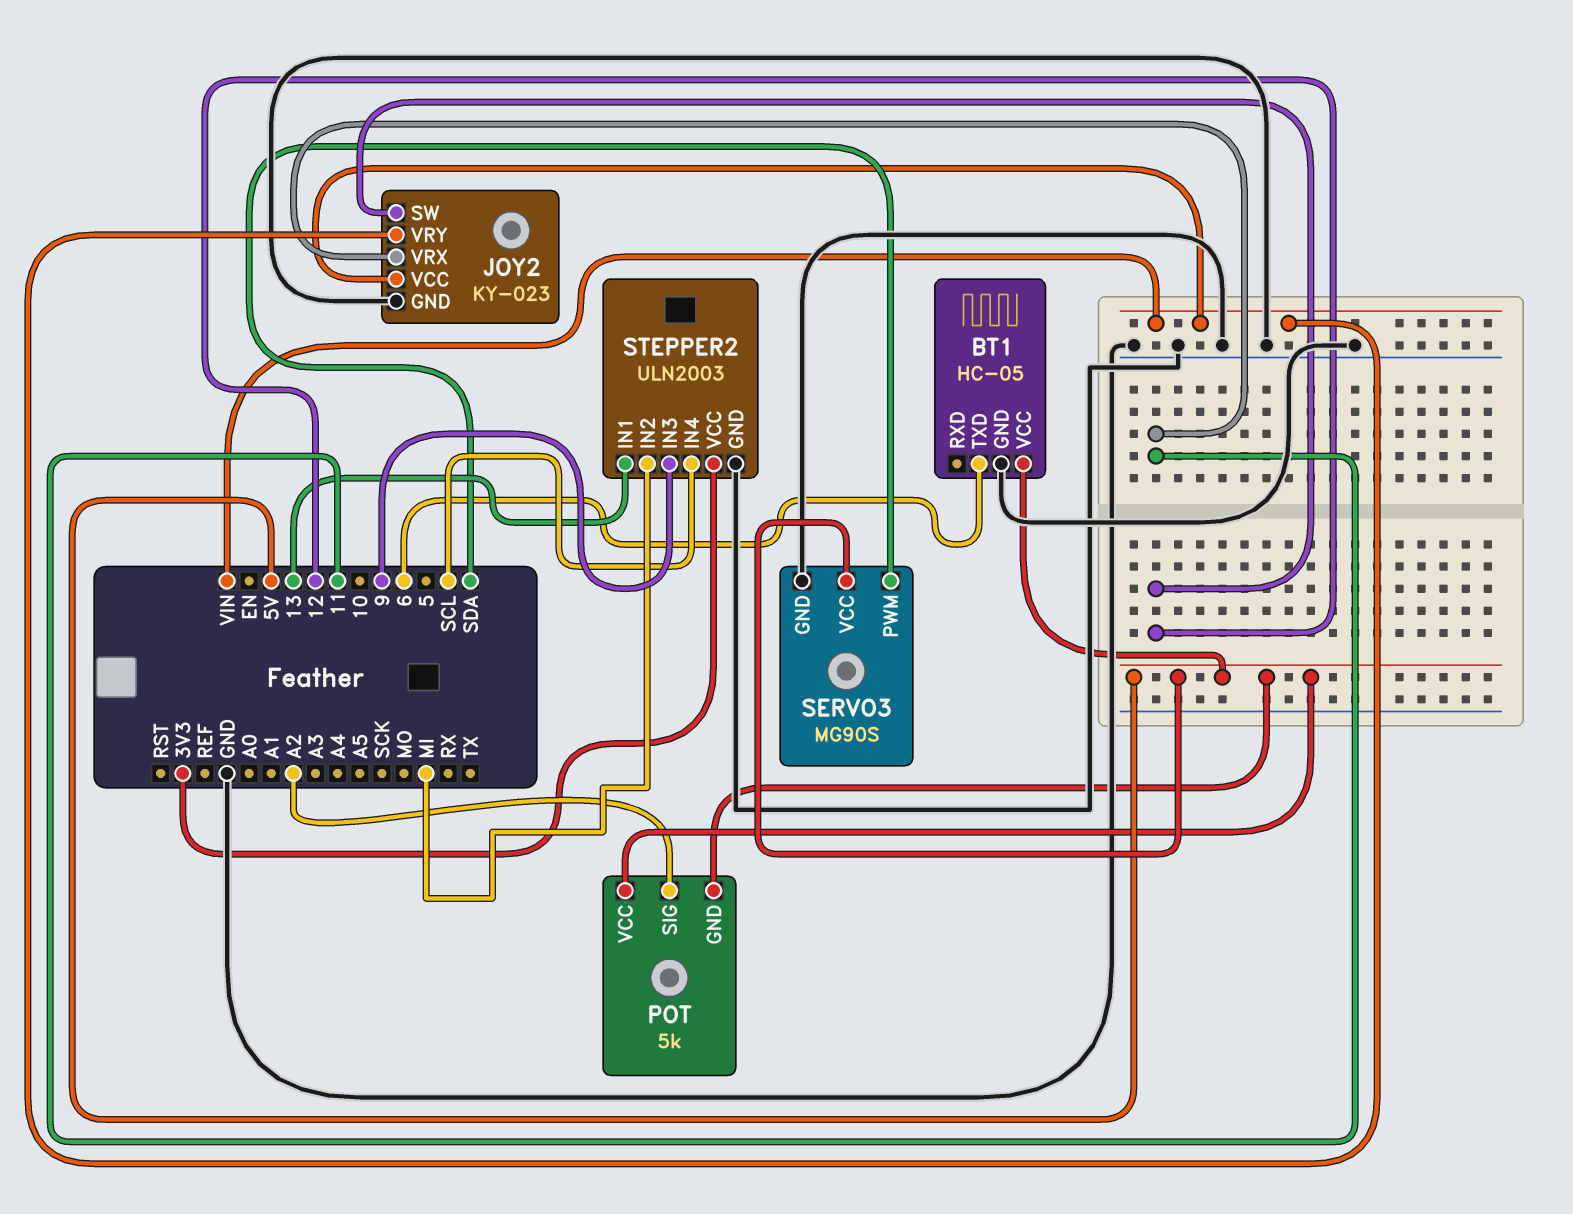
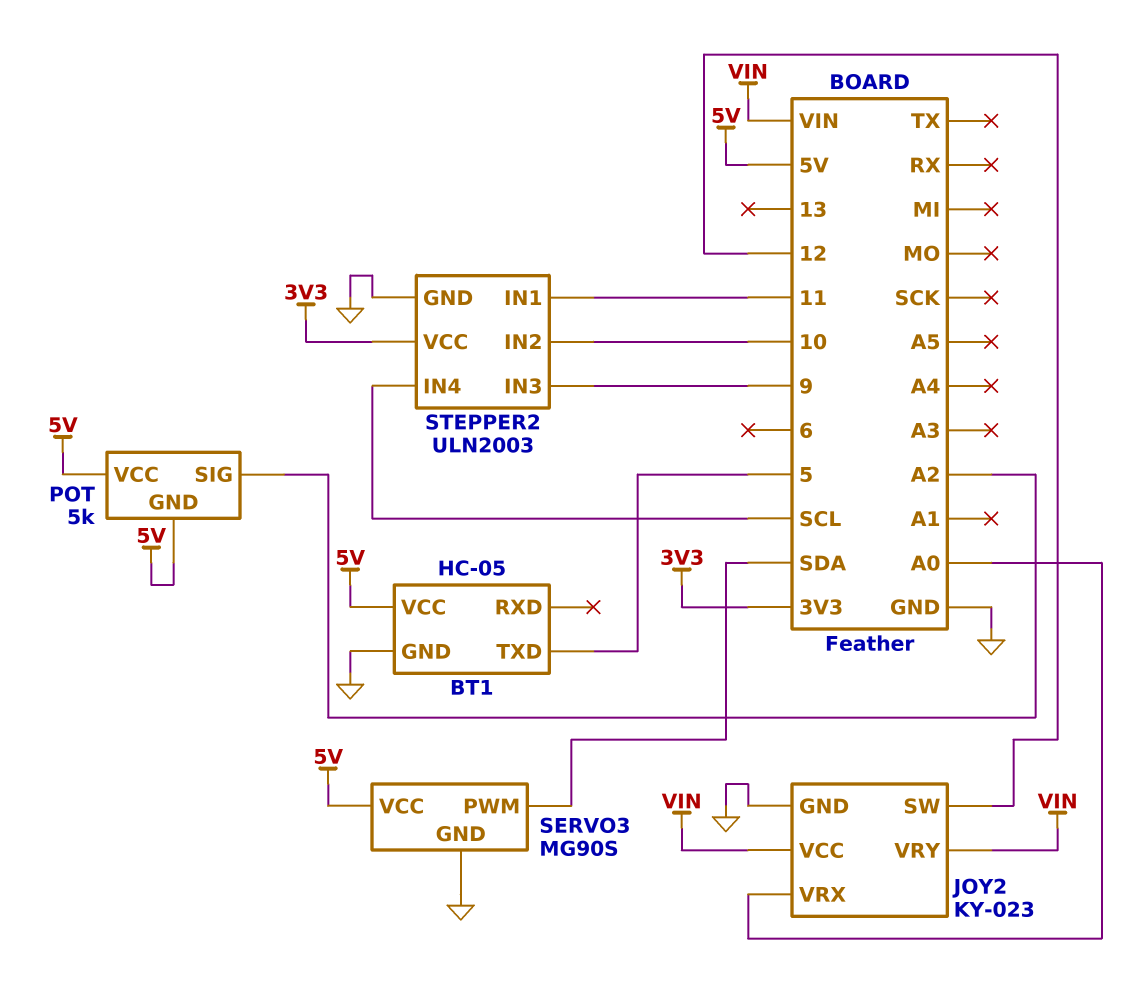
BT1 pin TXD: 6 -> 5
JOY2 pin VRX: 11 -> A0
STEPPER2 pin IN1: 13 -> 11
STEPPER2 pin IN2: MI -> 10

